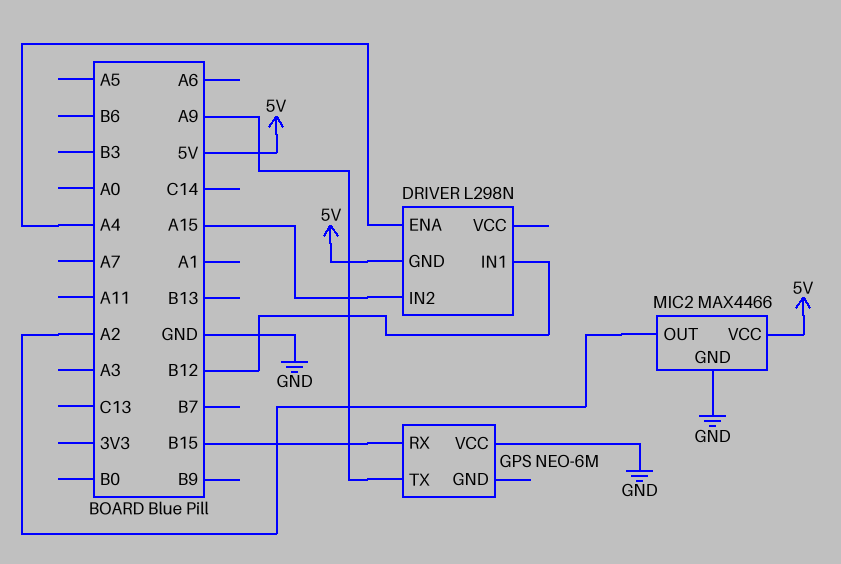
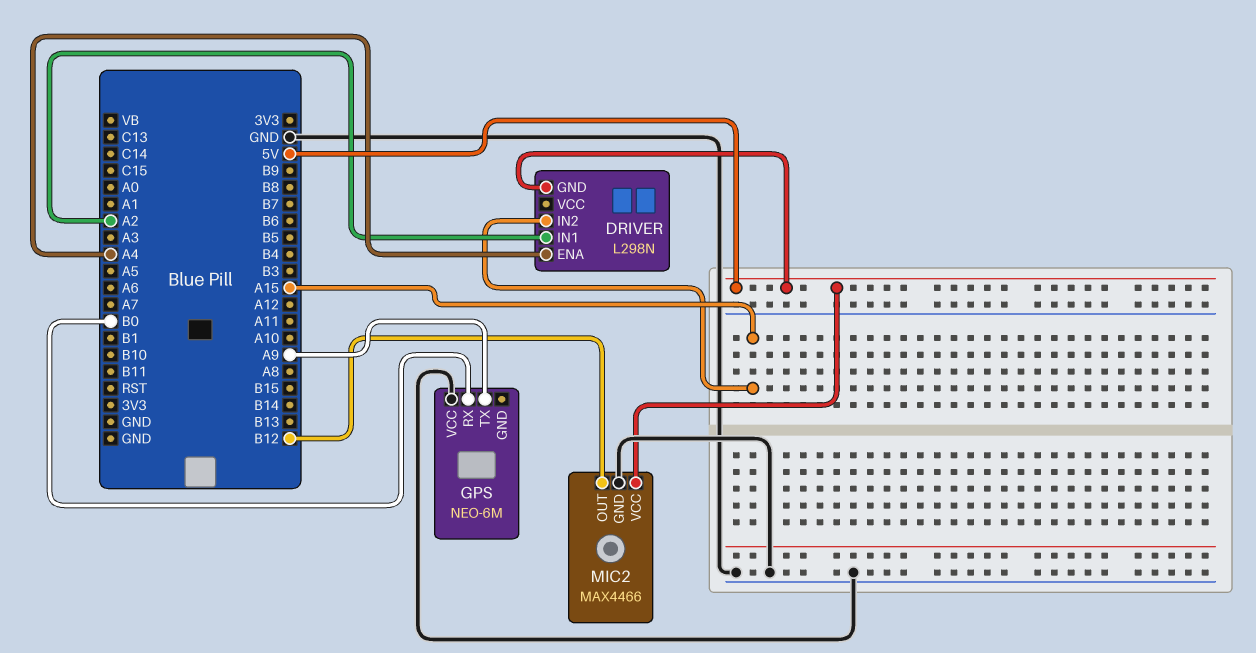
DRIVER pin IN1: B12 -> A2
GPS pin RX: B15 -> B0
MIC2 pin OUT: A2 -> B12

